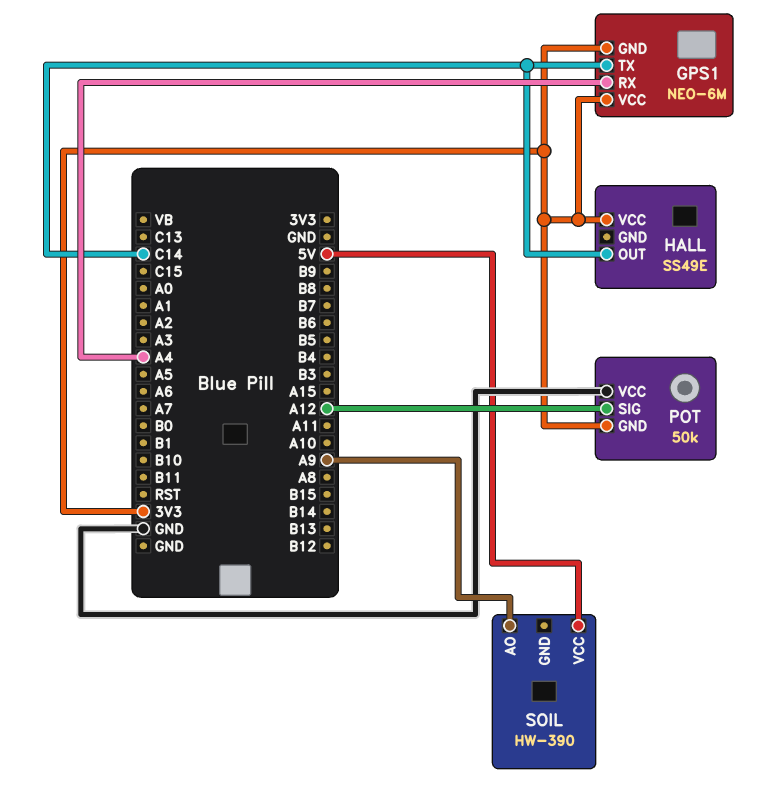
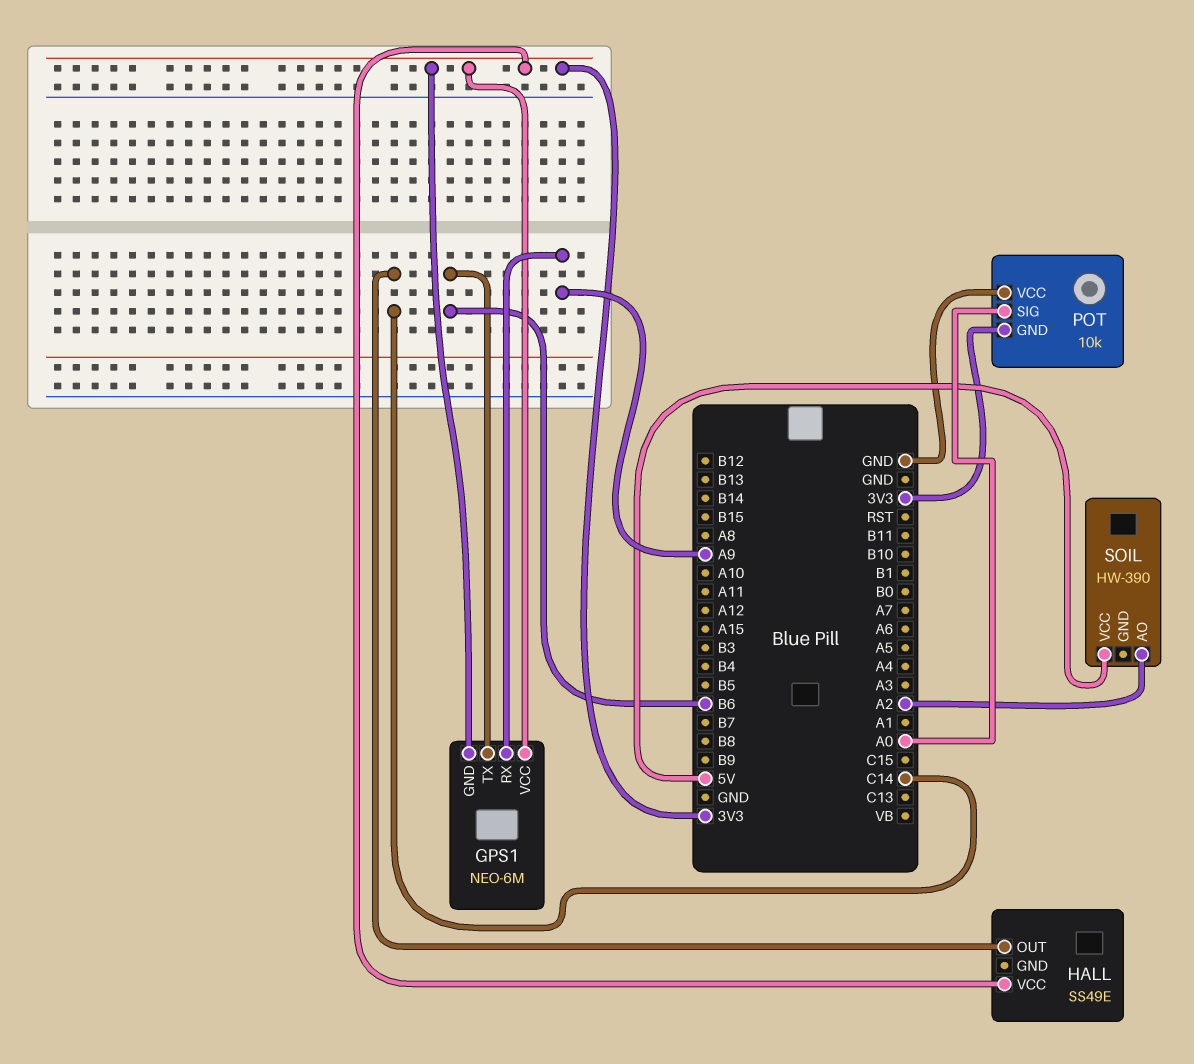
GPS1 pin RX: A4 -> A9
GPS1 pin TX: C14 -> B6
POT: 50k -> 10k
POT pin SIG: A12 -> A0
SOIL pin AO: A9 -> A2

